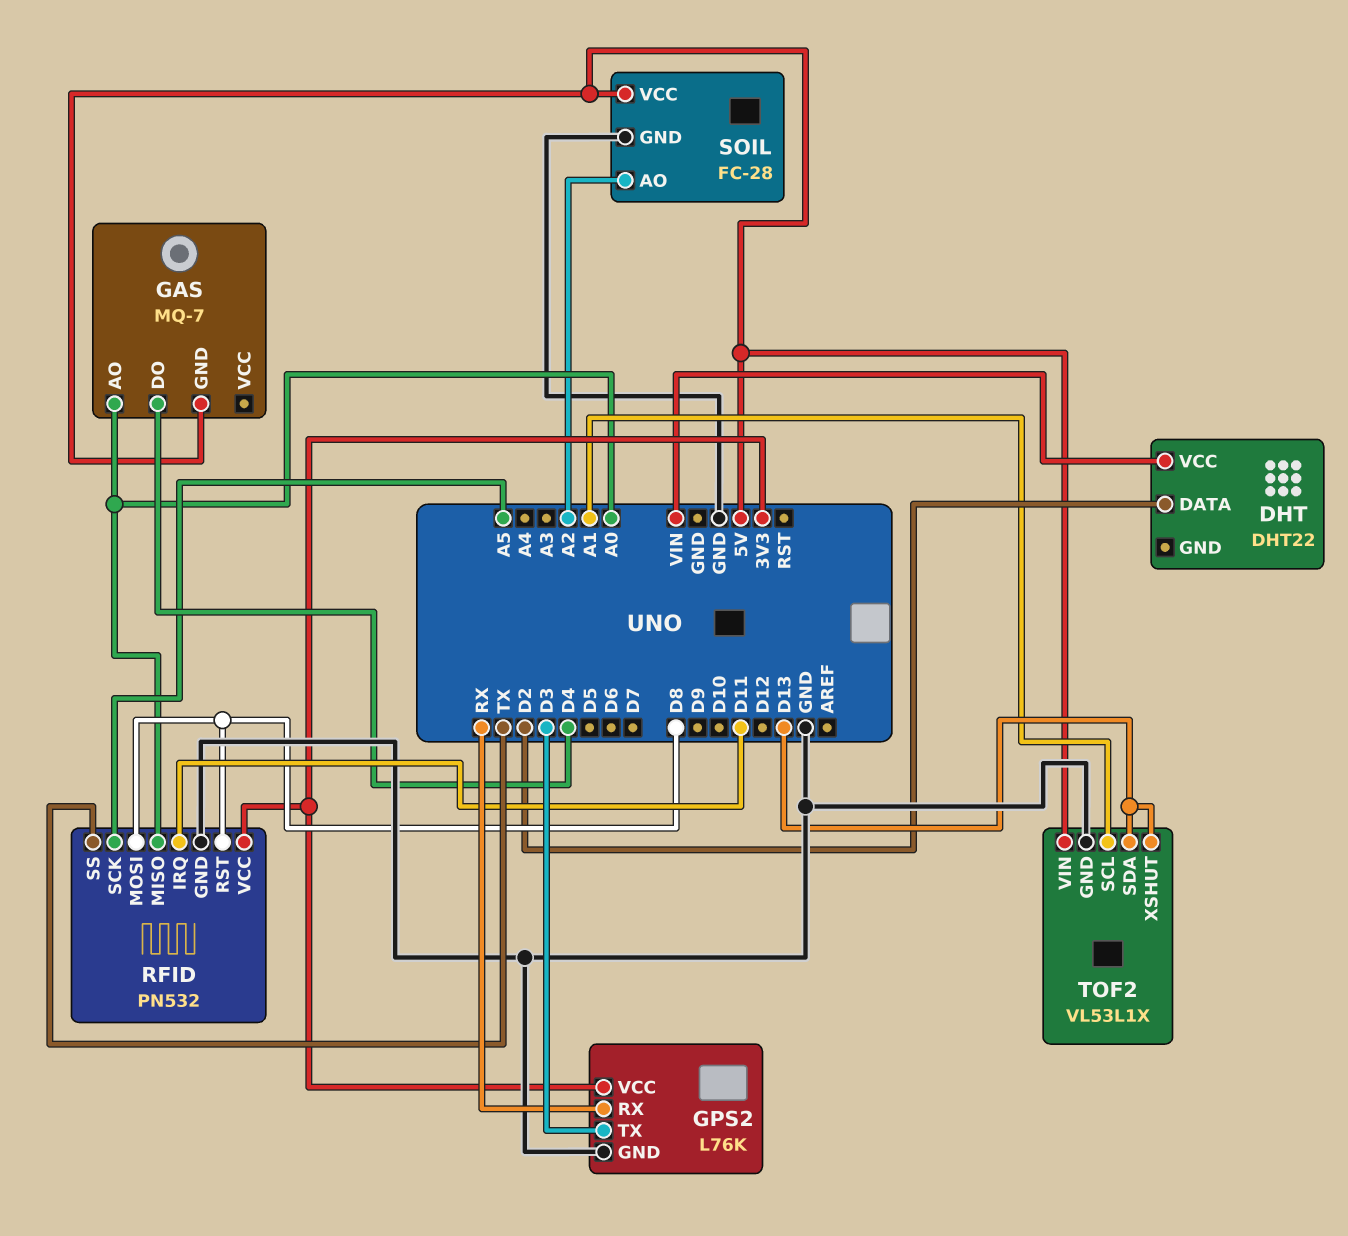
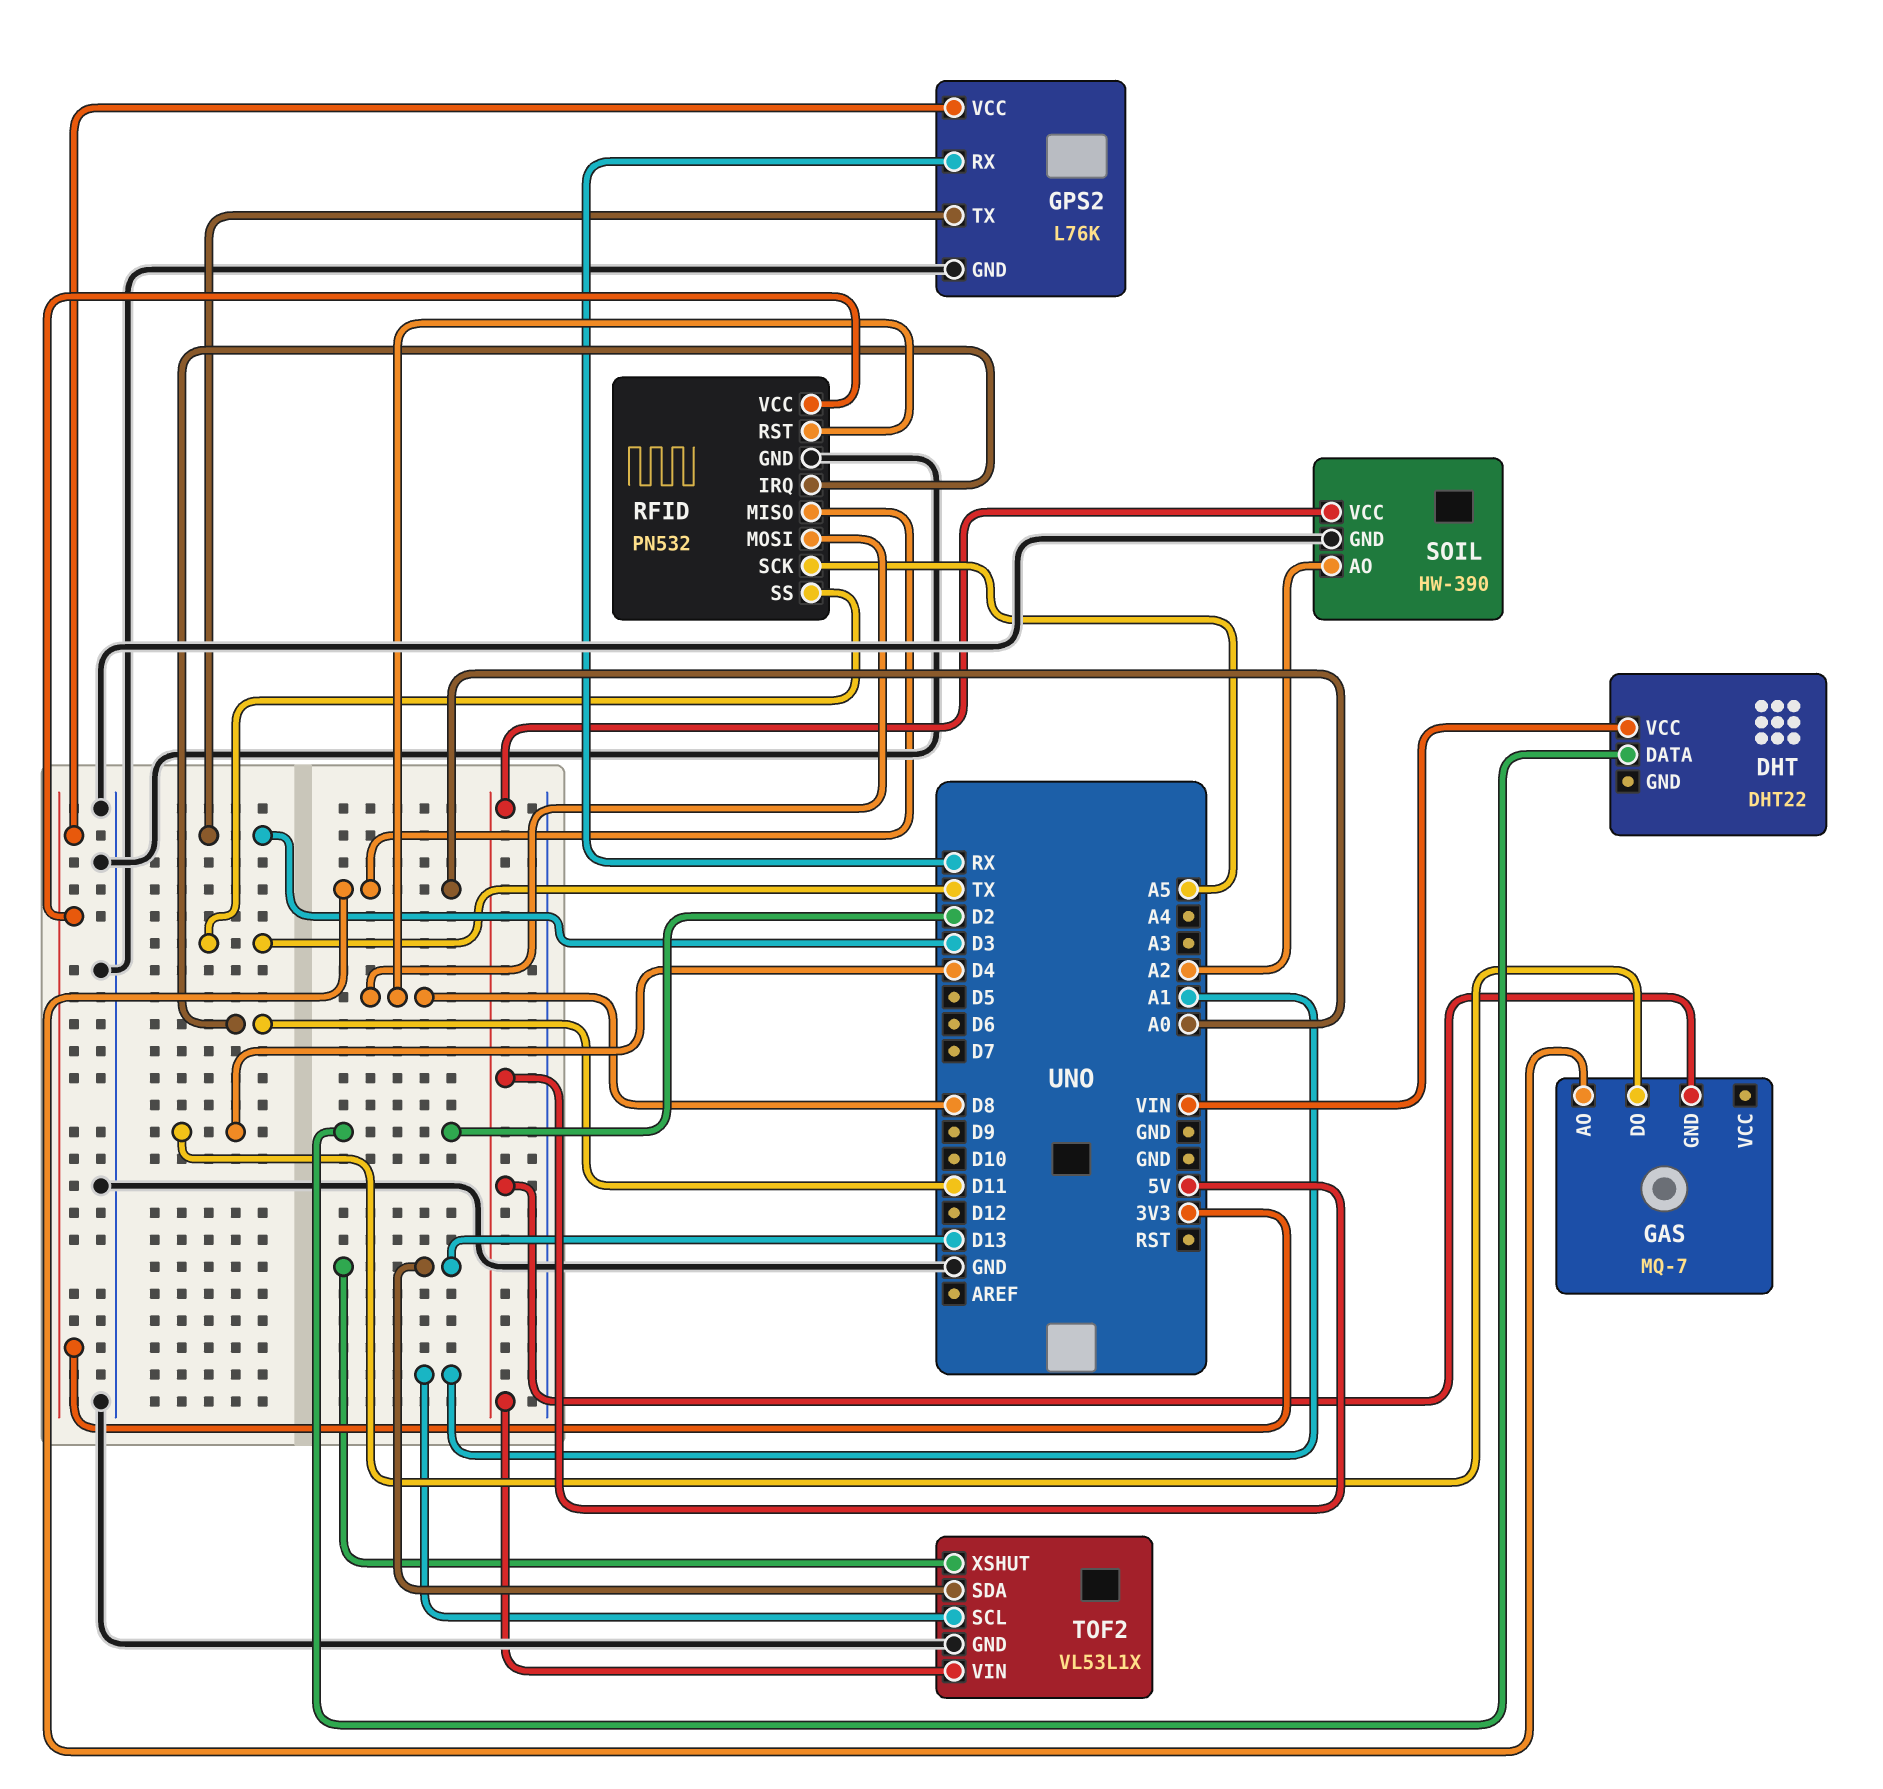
SOIL: FC-28 -> HW-390

